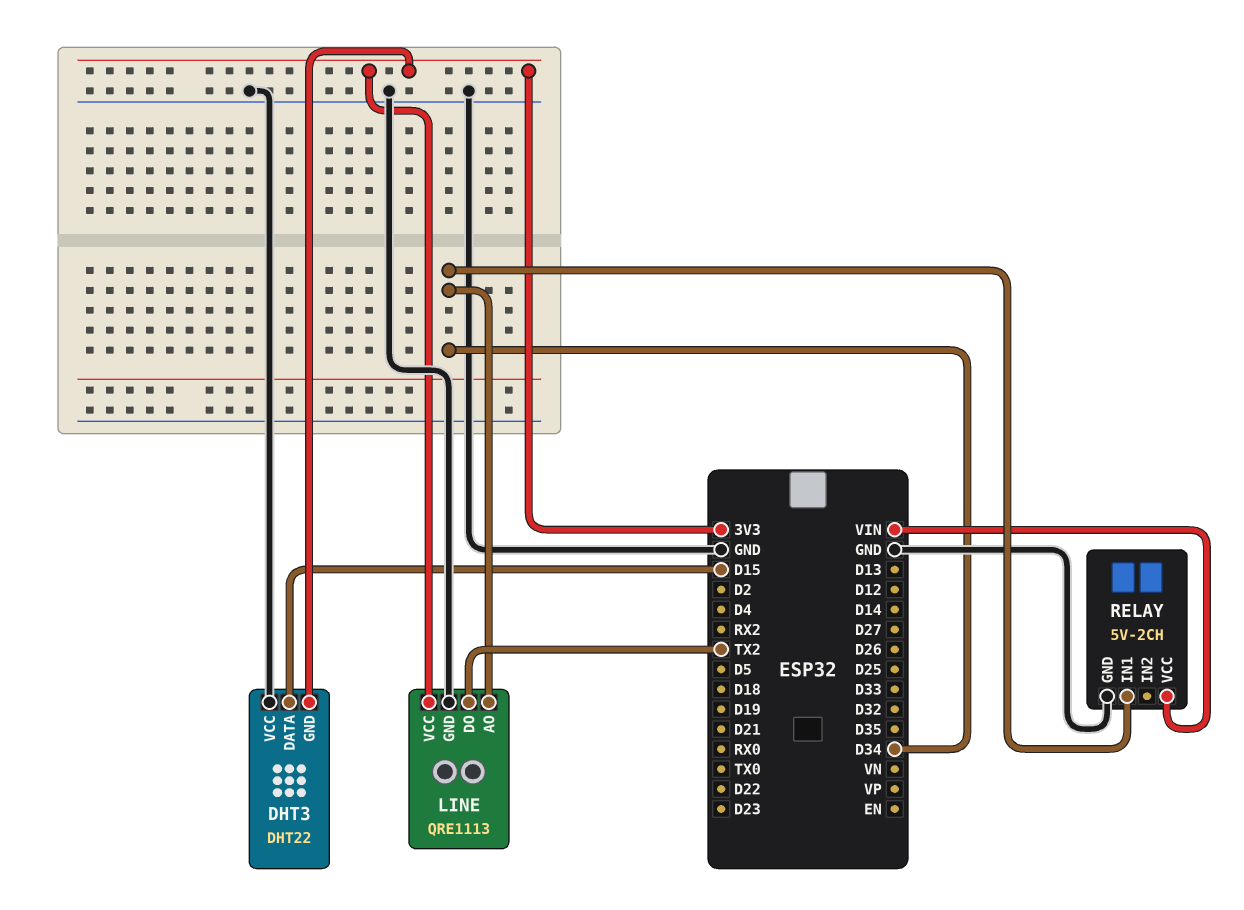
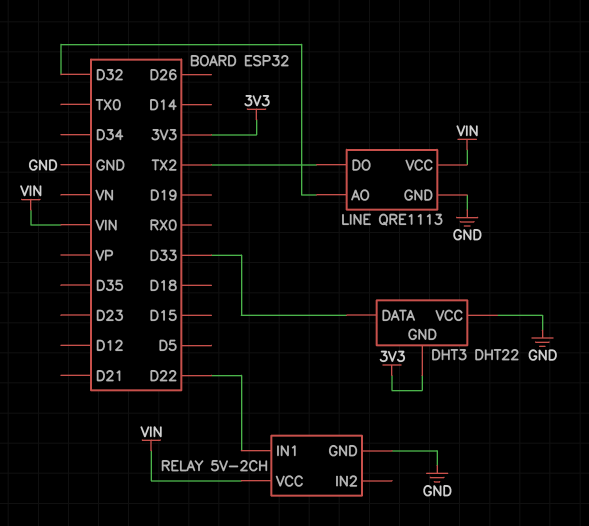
DHT3 pin DATA: D15 -> D33
LINE pin AO: D34 -> D32
LINE pin VCC: 3V3 -> VIN
RELAY pin IN1: D34 -> D22

